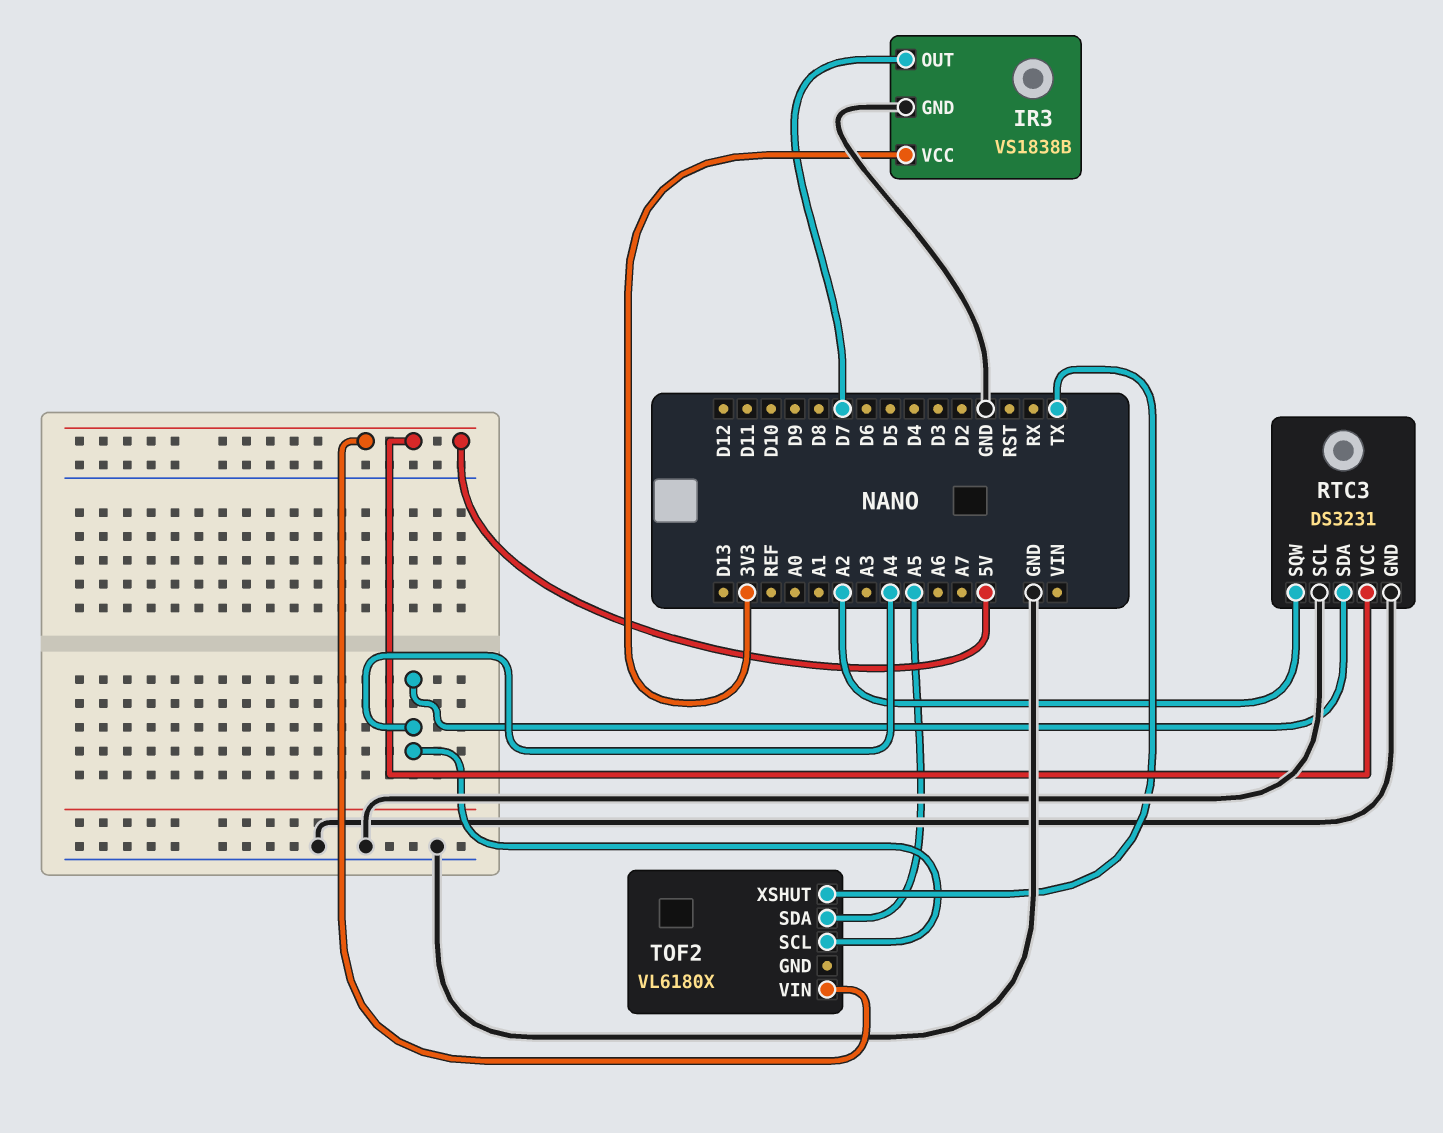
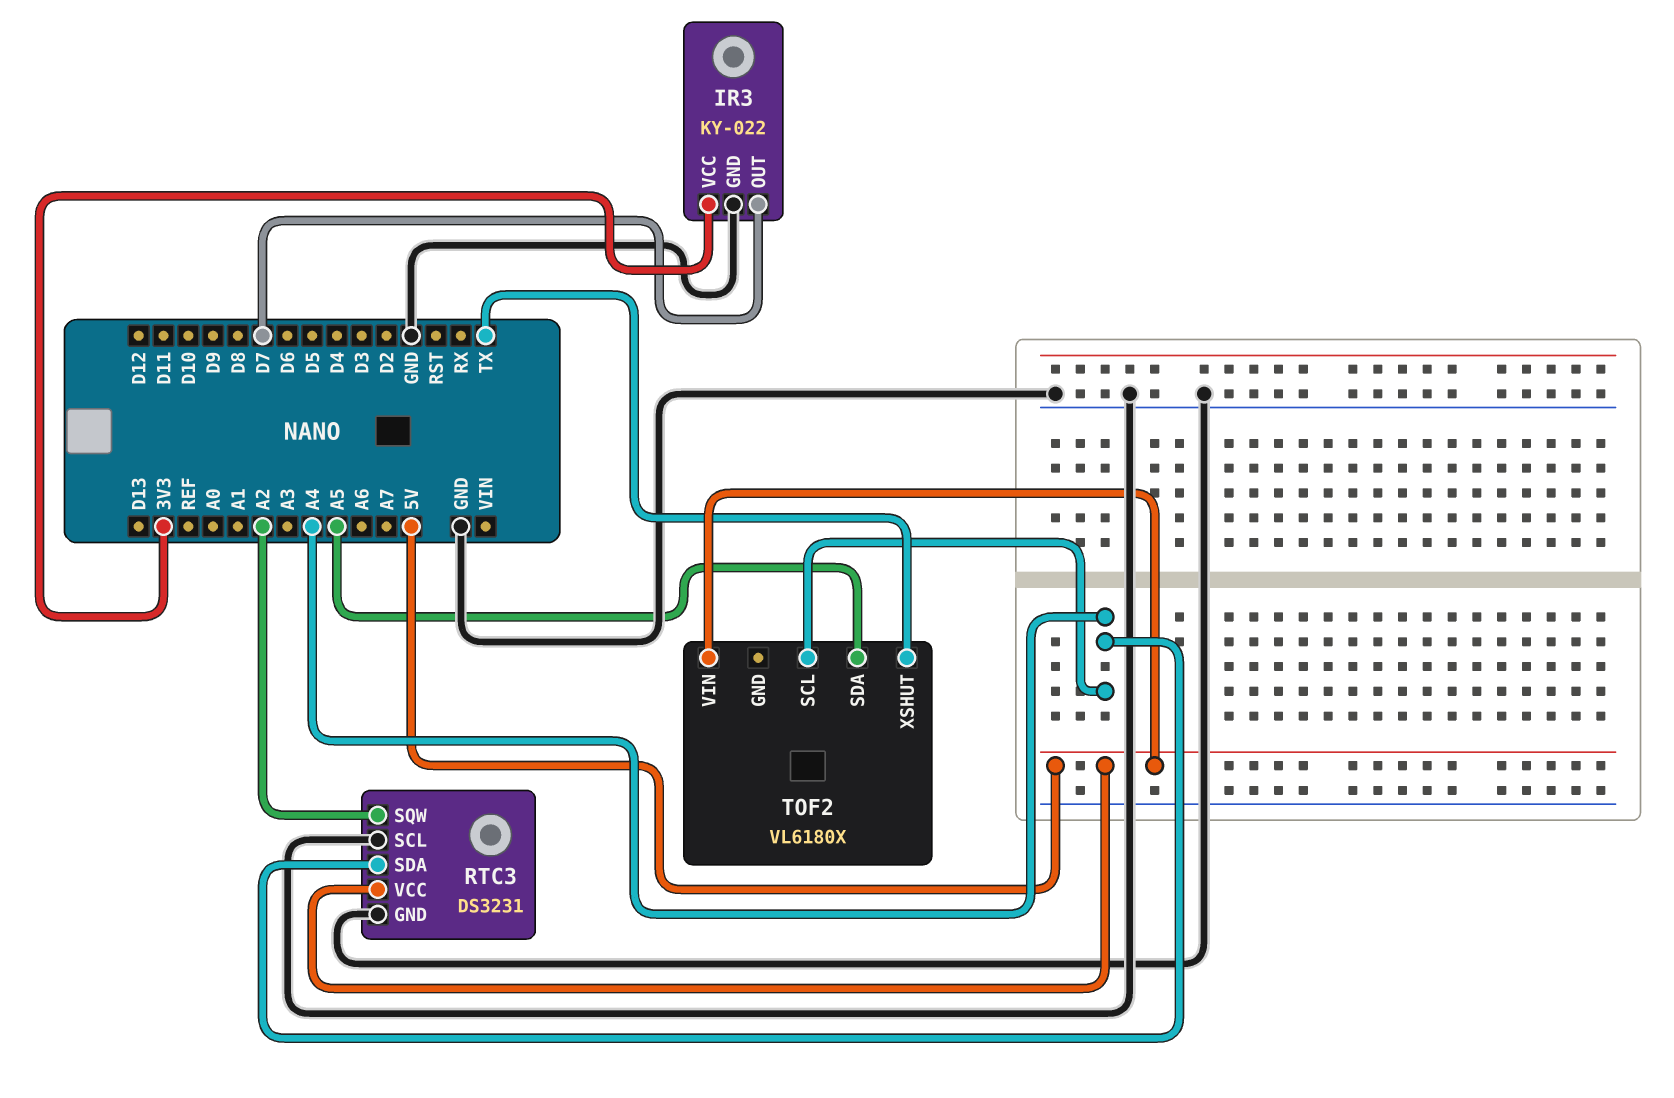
IR3: VS1838B -> KY-022

